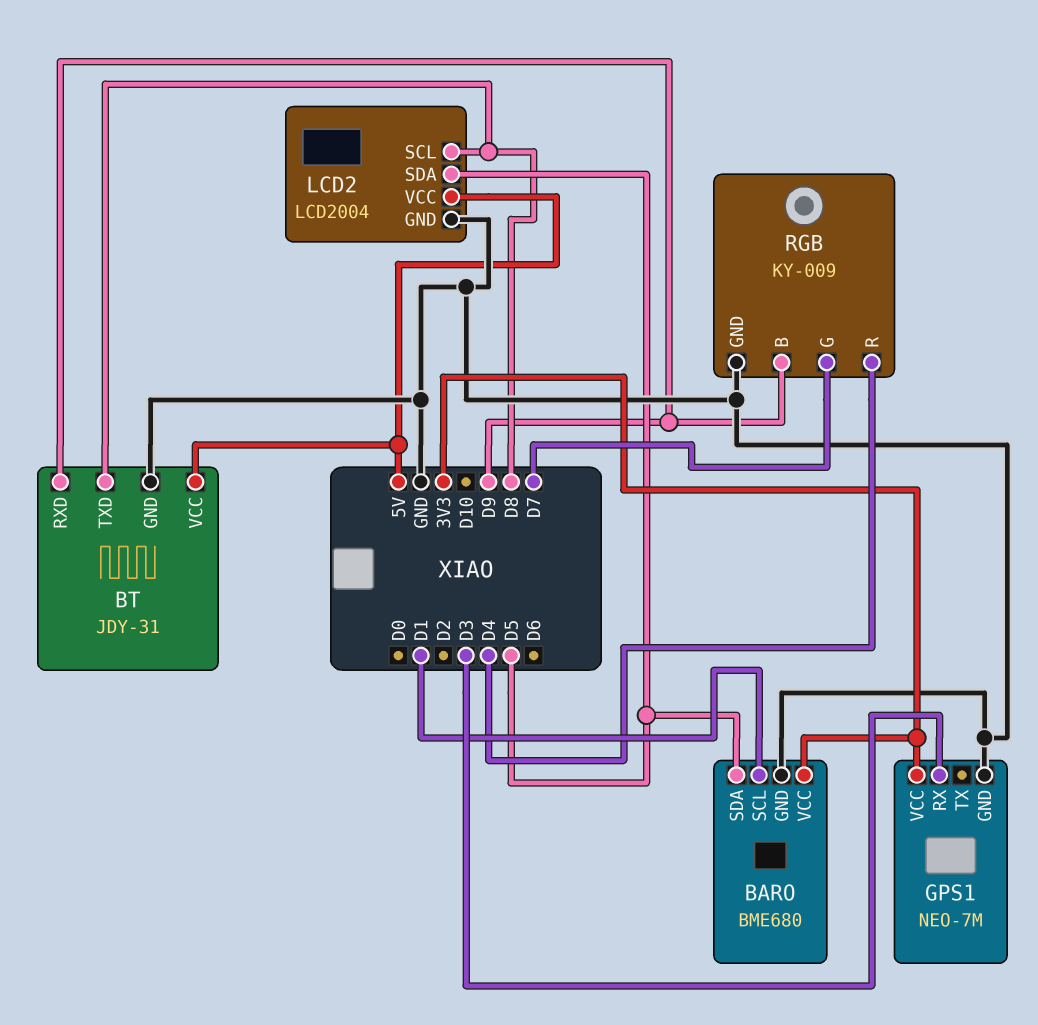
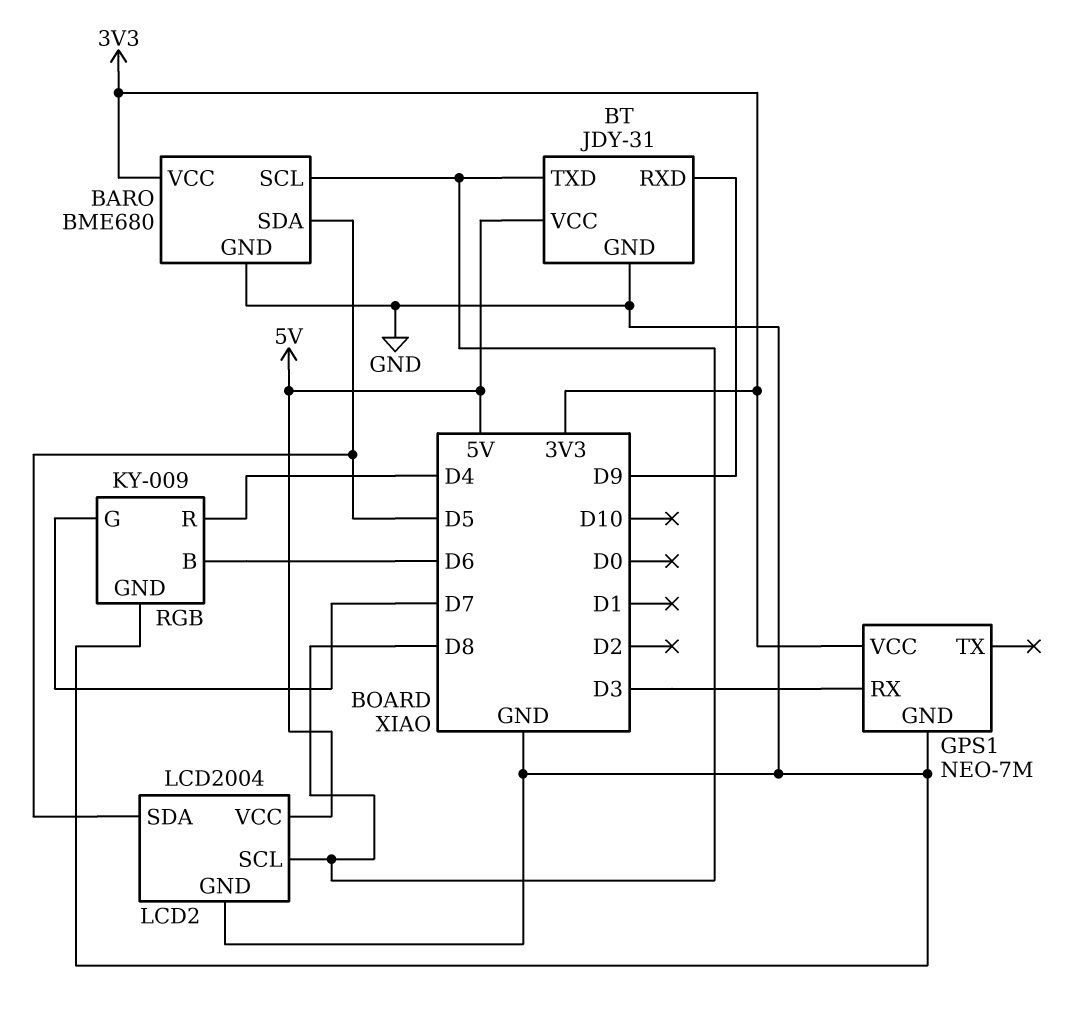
BARO pin SCL: D1 -> D8
RGB pin B: D9 -> D6

